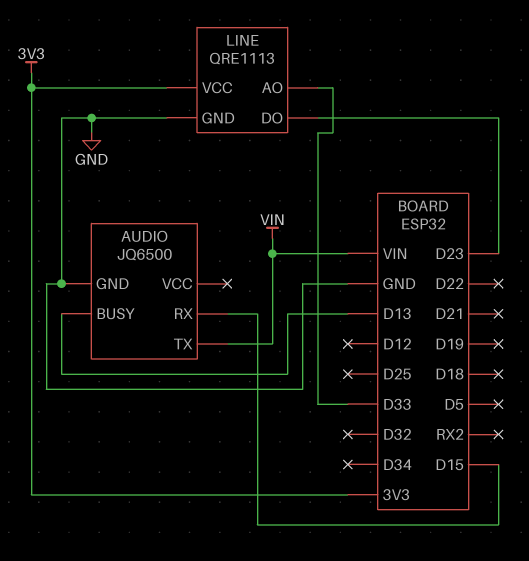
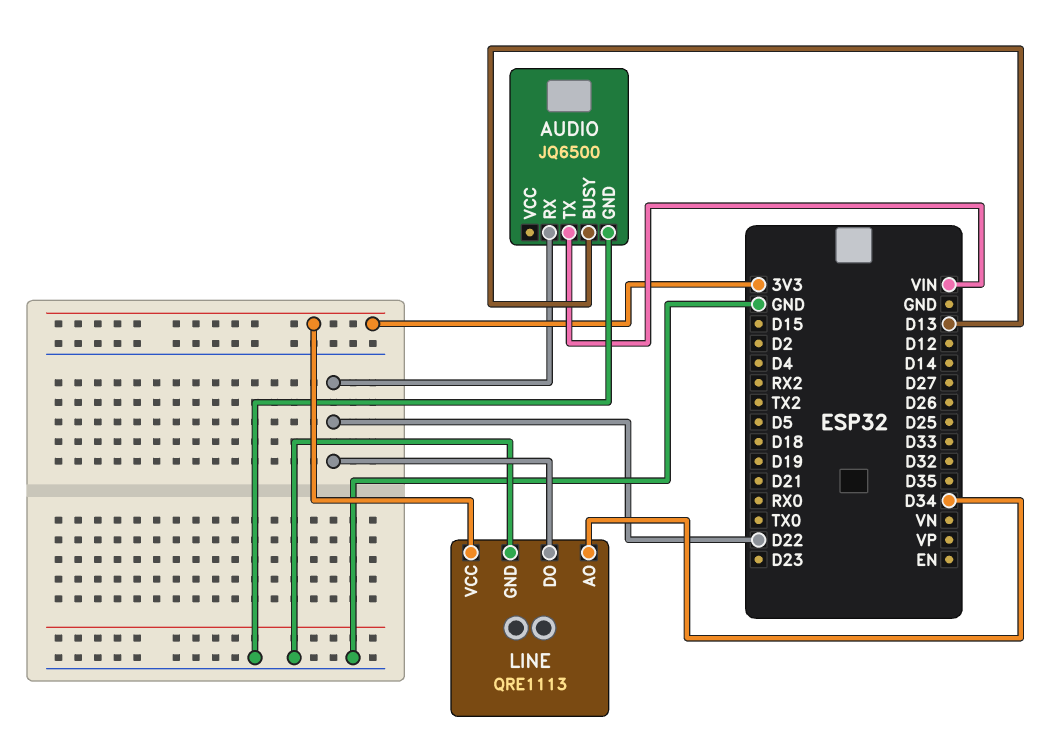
AUDIO pin RX: D15 -> D22
LINE pin AO: D33 -> D34
LINE pin DO: D23 -> D22

